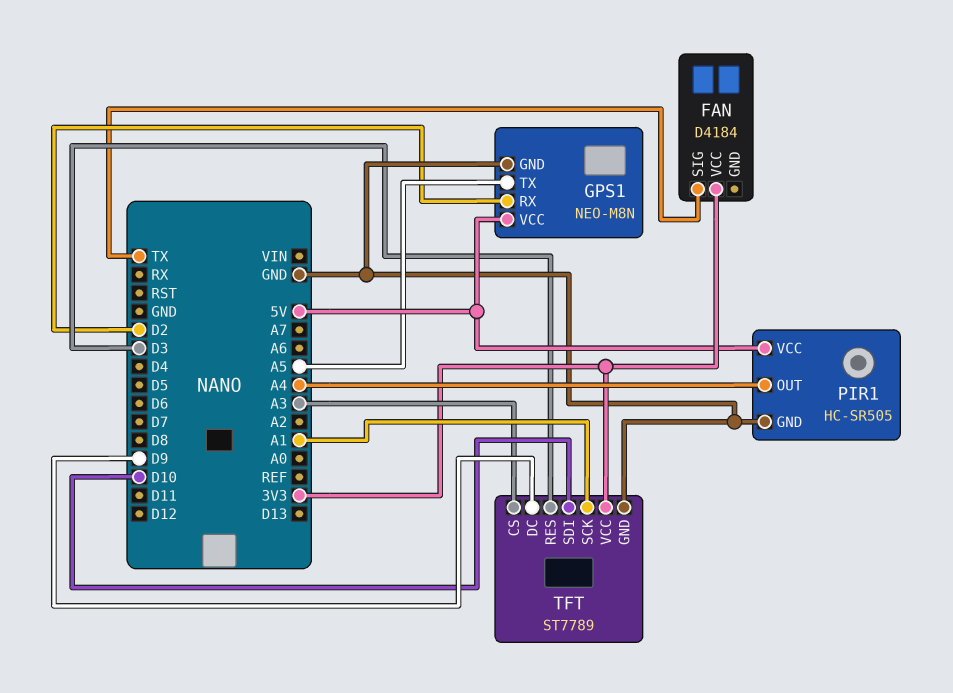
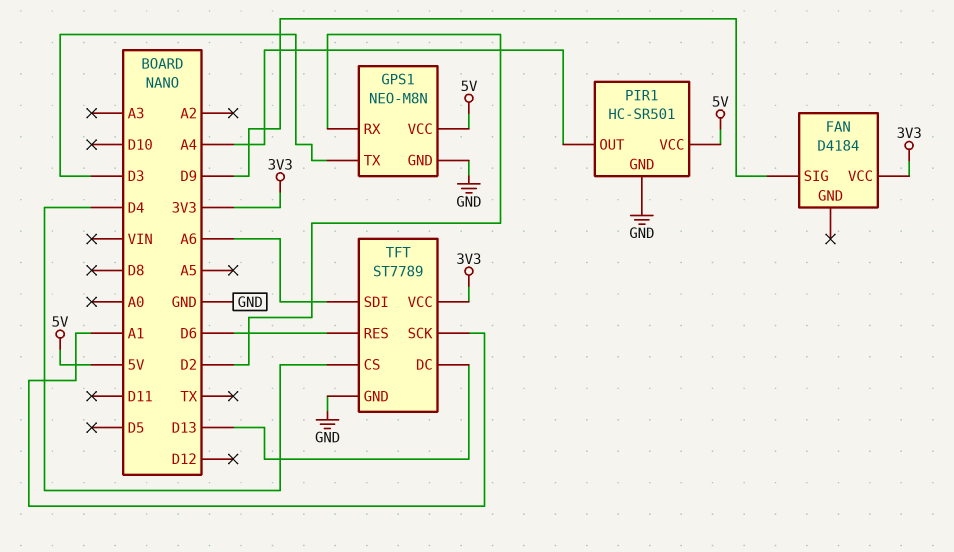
FAN pin SIG: TX -> D9
GPS1 pin TX: A5 -> D3
PIR1: HC-SR505 -> HC-SR501
TFT pin CS: A3 -> D4
TFT pin DC: D9 -> D13
TFT pin RES: D3 -> D6
TFT pin SDI: D10 -> A6

